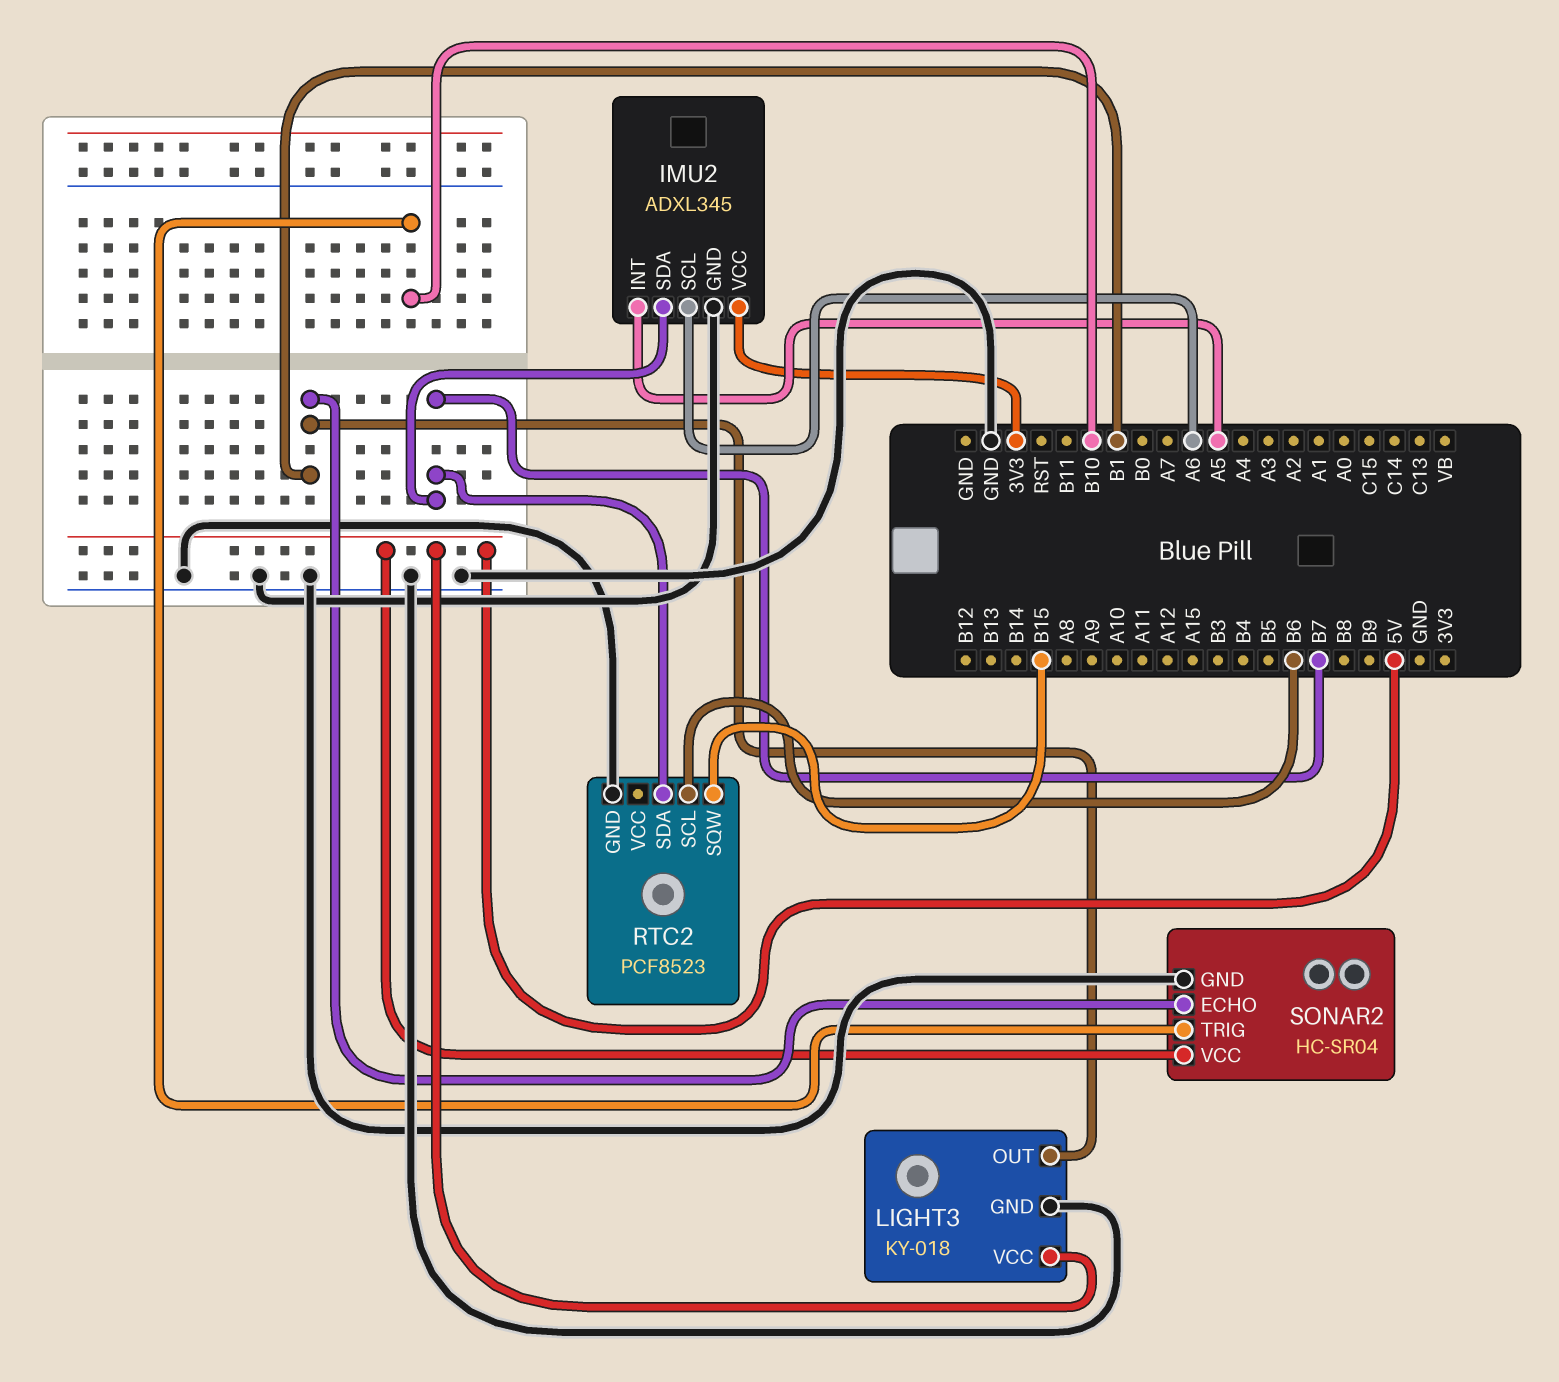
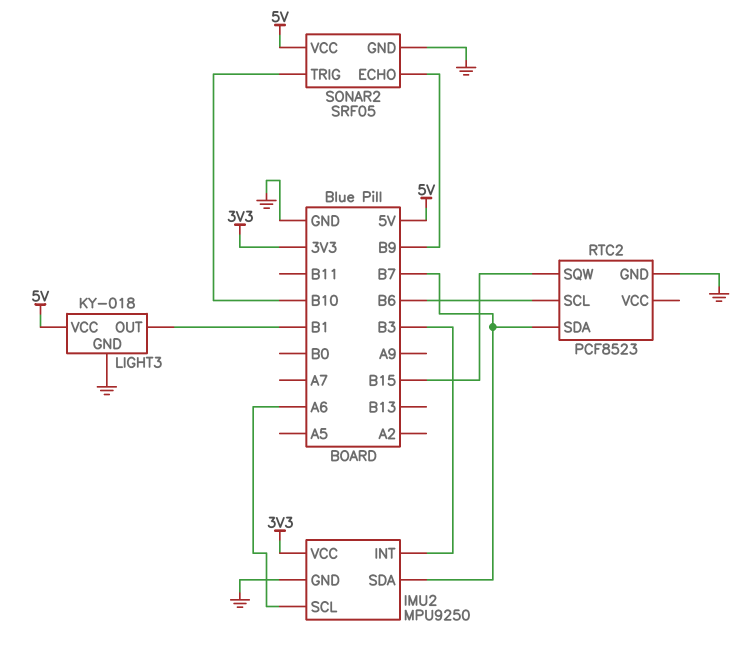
IMU2: ADXL345 -> MPU9250
IMU2 pin INT: A5 -> B3
SONAR2: HC-SR04 -> SRF05
SONAR2 pin ECHO: B1 -> B9

